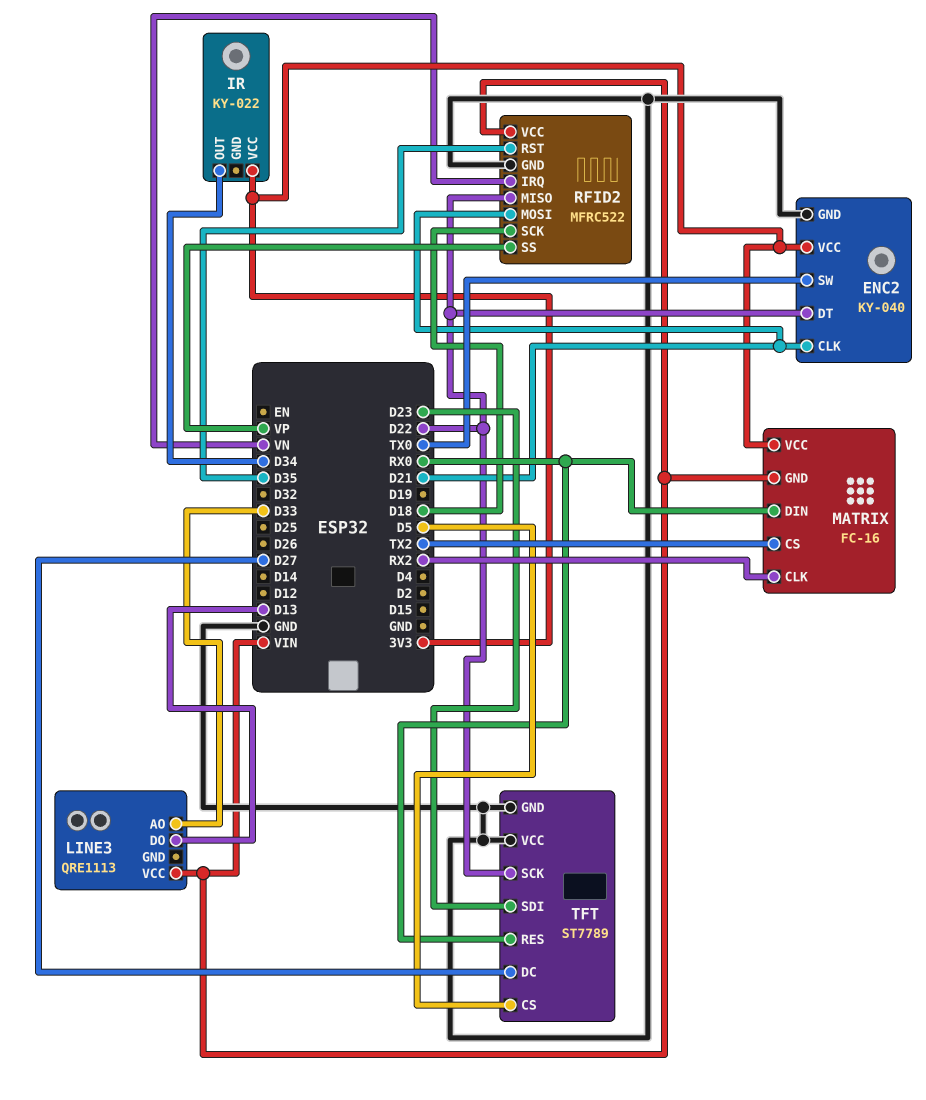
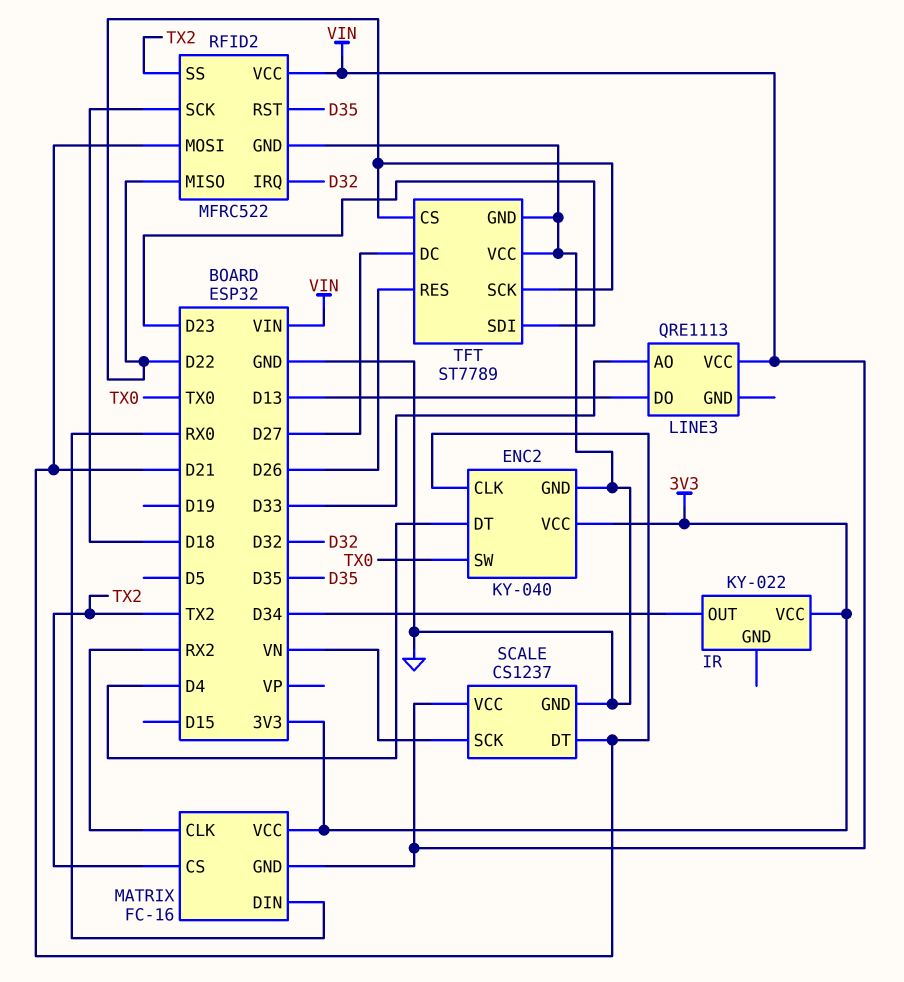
ENC2 pin DT: D22 -> D4
RFID2 pin IRQ: VN -> D32
RFID2 pin SS: VP -> TX2
SCALE: none -> CS1237
SCALE pin DT: none -> D21
SCALE pin GND: none -> GND
SCALE pin SCK: none -> VN
SCALE pin VCC: none -> VIN
TFT pin CS: D5 -> D22
TFT pin RES: RX0 -> D26

